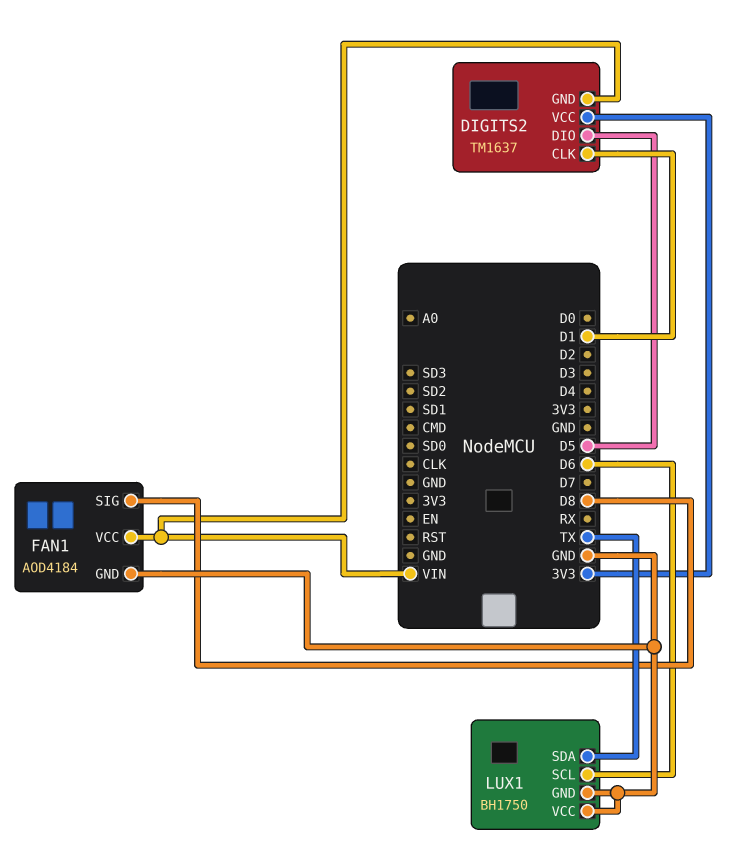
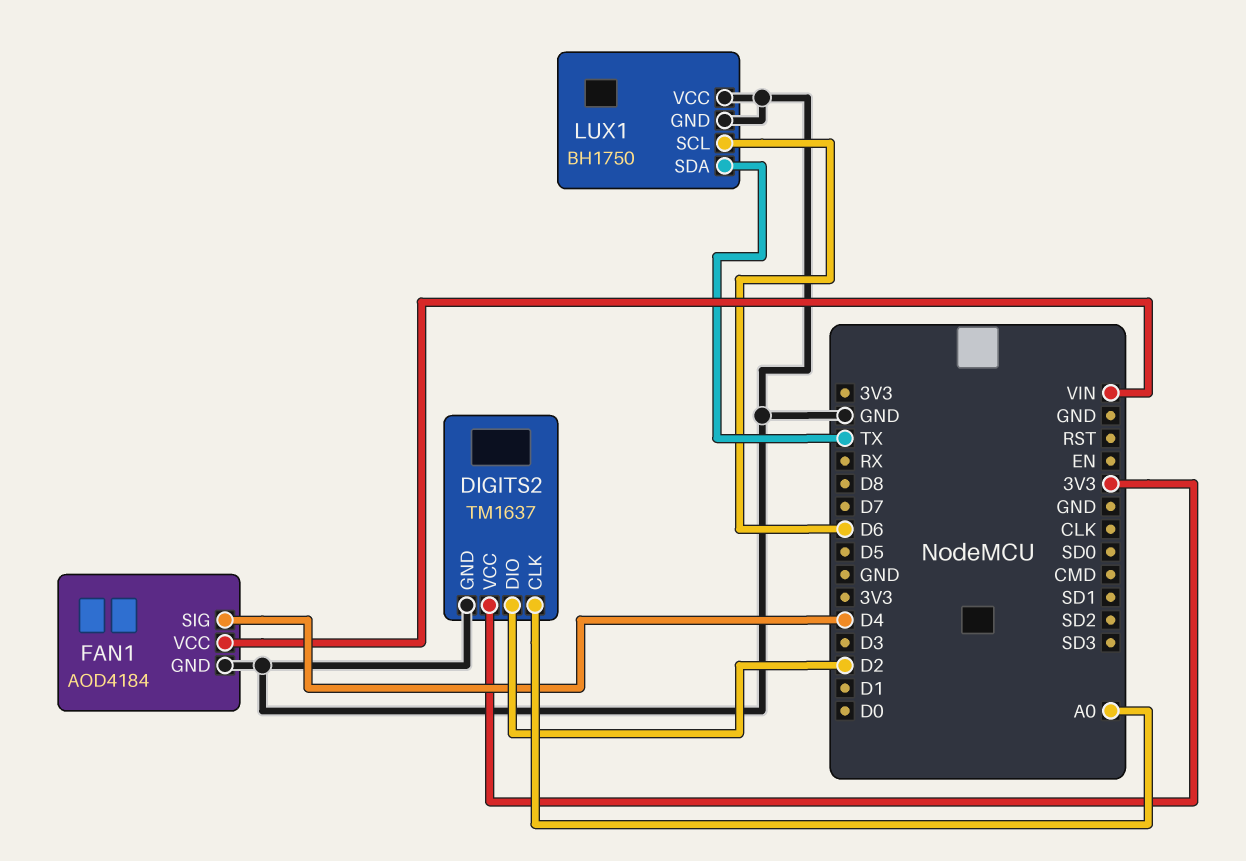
DIGITS2 pin CLK: D1 -> A0
DIGITS2 pin DIO: D5 -> D2
DIGITS2 pin GND: VIN -> GND
FAN1 pin SIG: D8 -> D4

